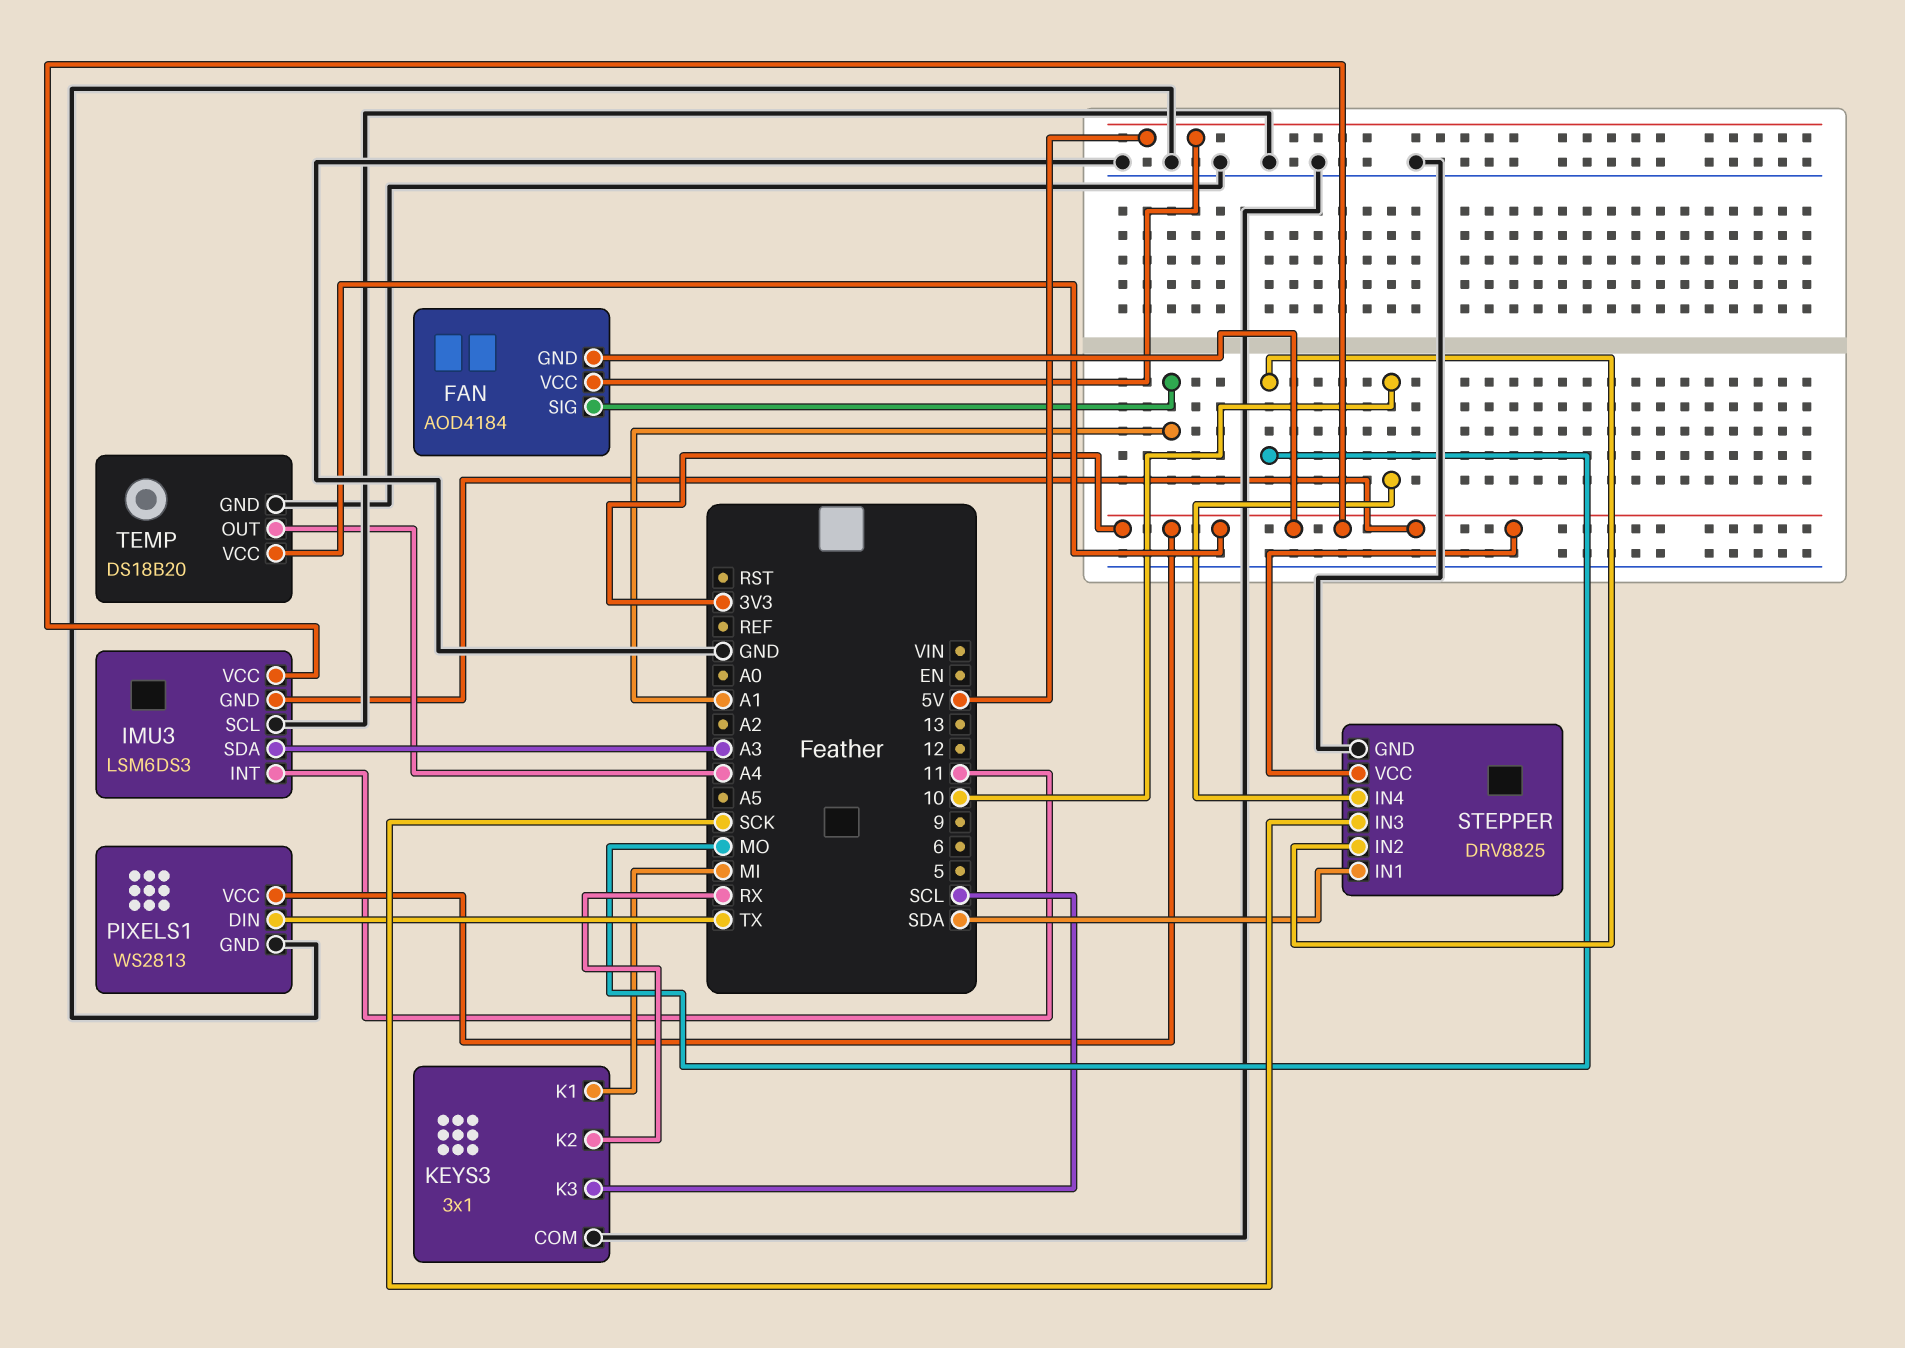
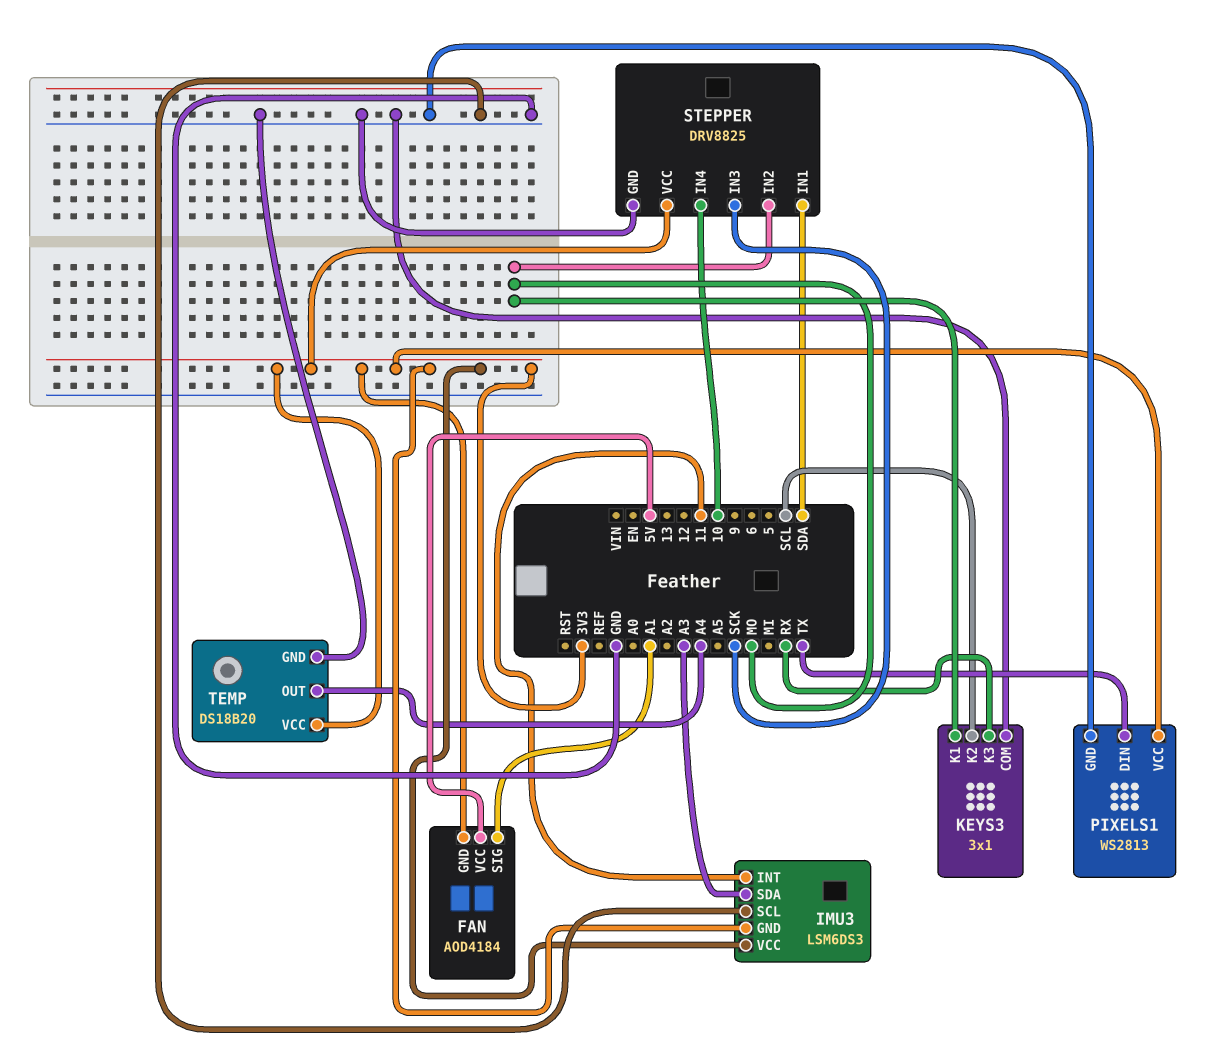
KEYS3 pin K1: MI -> MO
KEYS3 pin K2: RX -> SCL
KEYS3 pin K3: SCL -> RX

